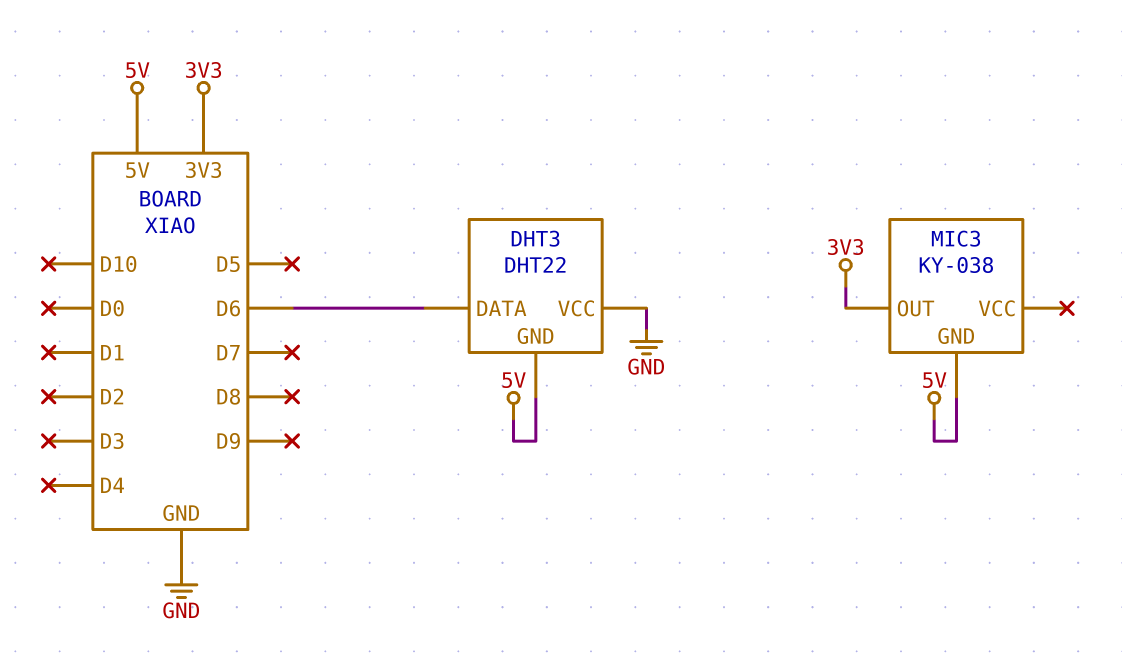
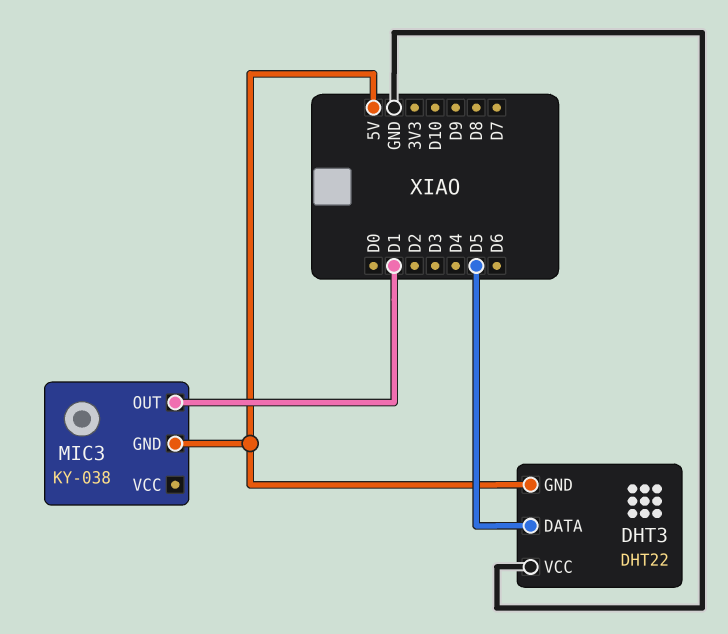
DHT3 pin DATA: D6 -> D5
MIC3 pin OUT: 3V3 -> D1

